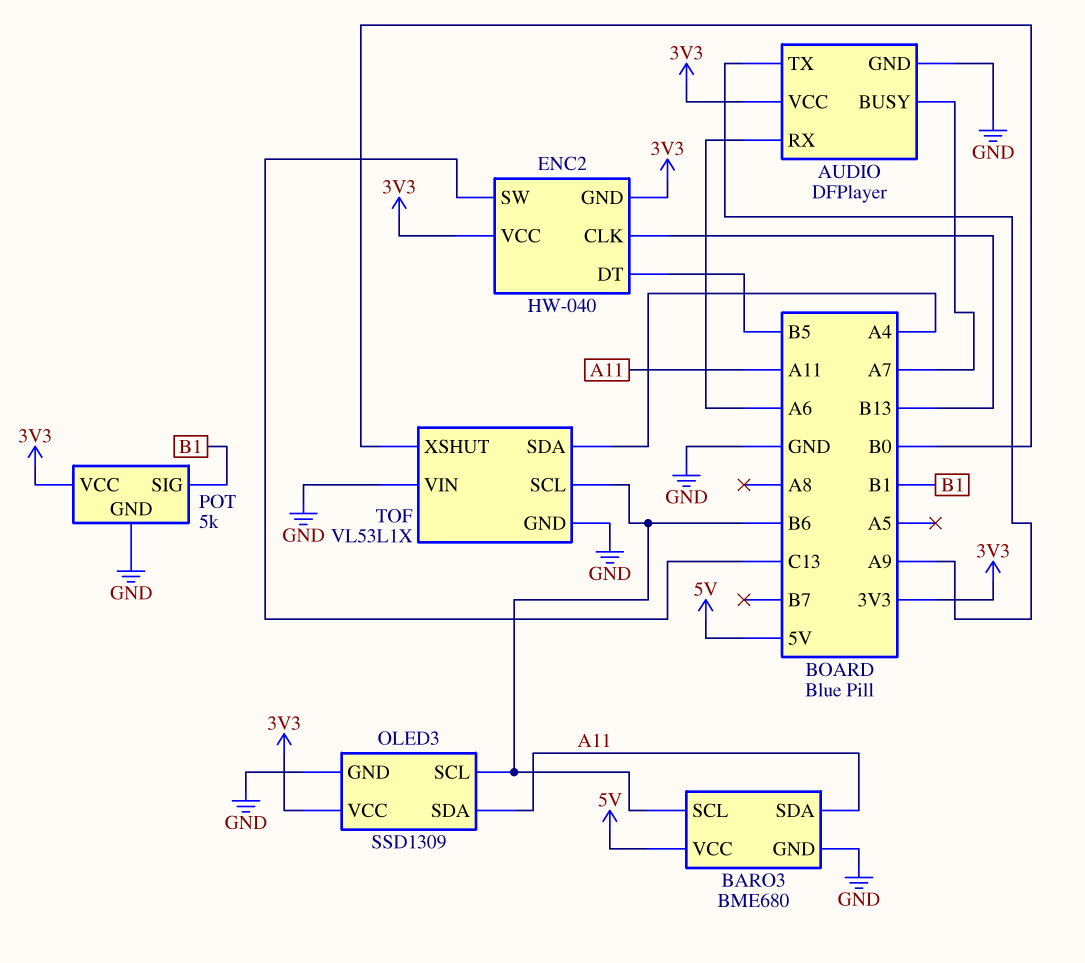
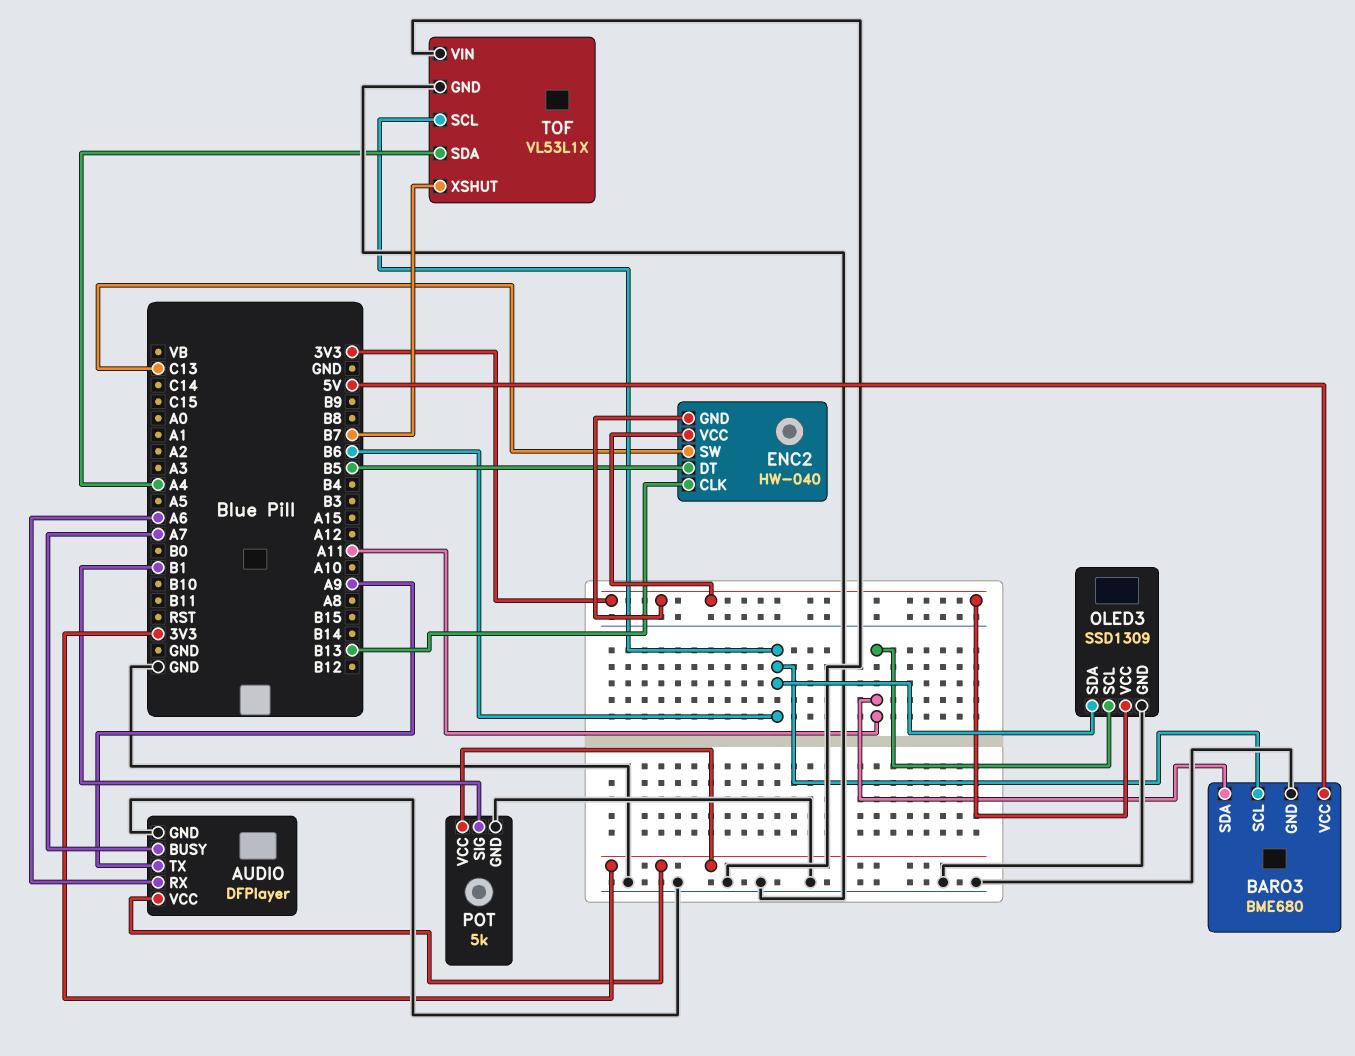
OLED3 pin SCL: B6 -> A11
OLED3 pin SDA: A11 -> B6
TOF pin XSHUT: B0 -> B7

